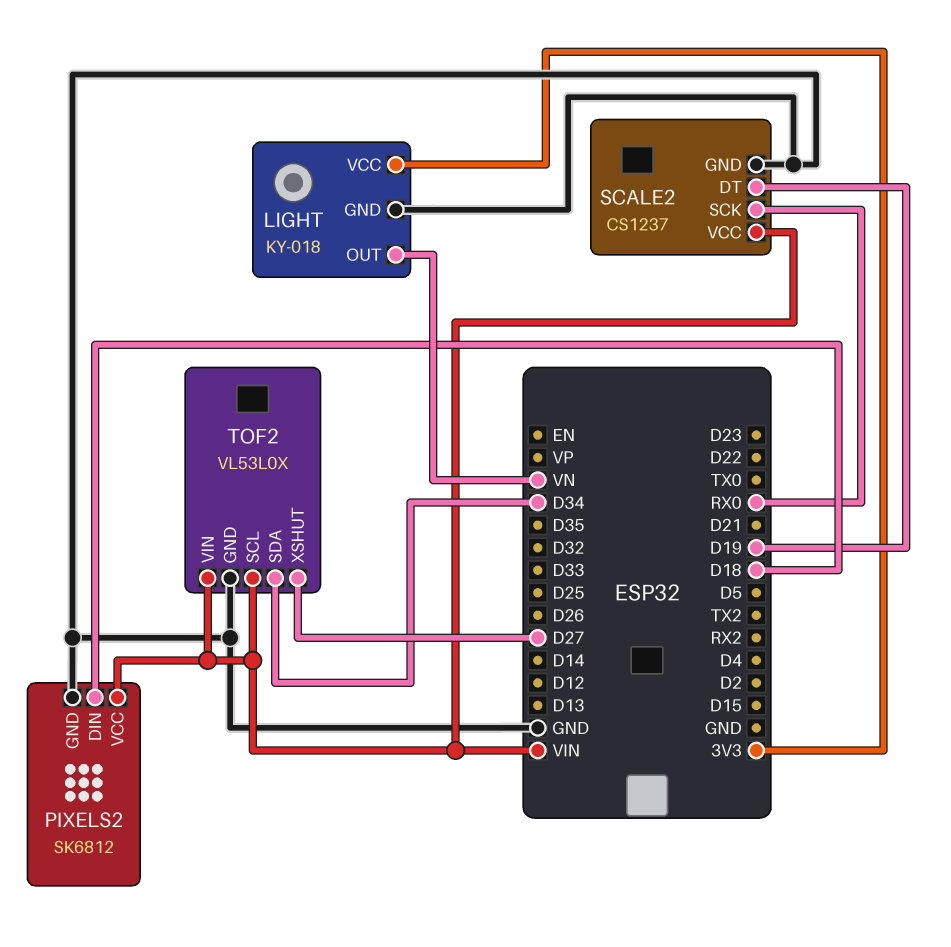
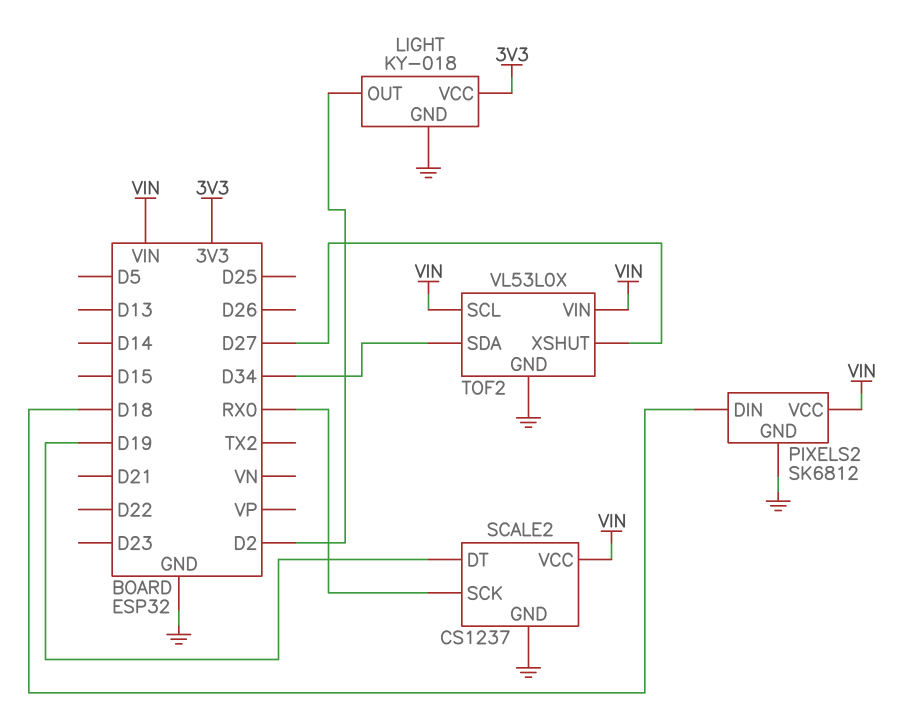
LIGHT pin OUT: VN -> D2

